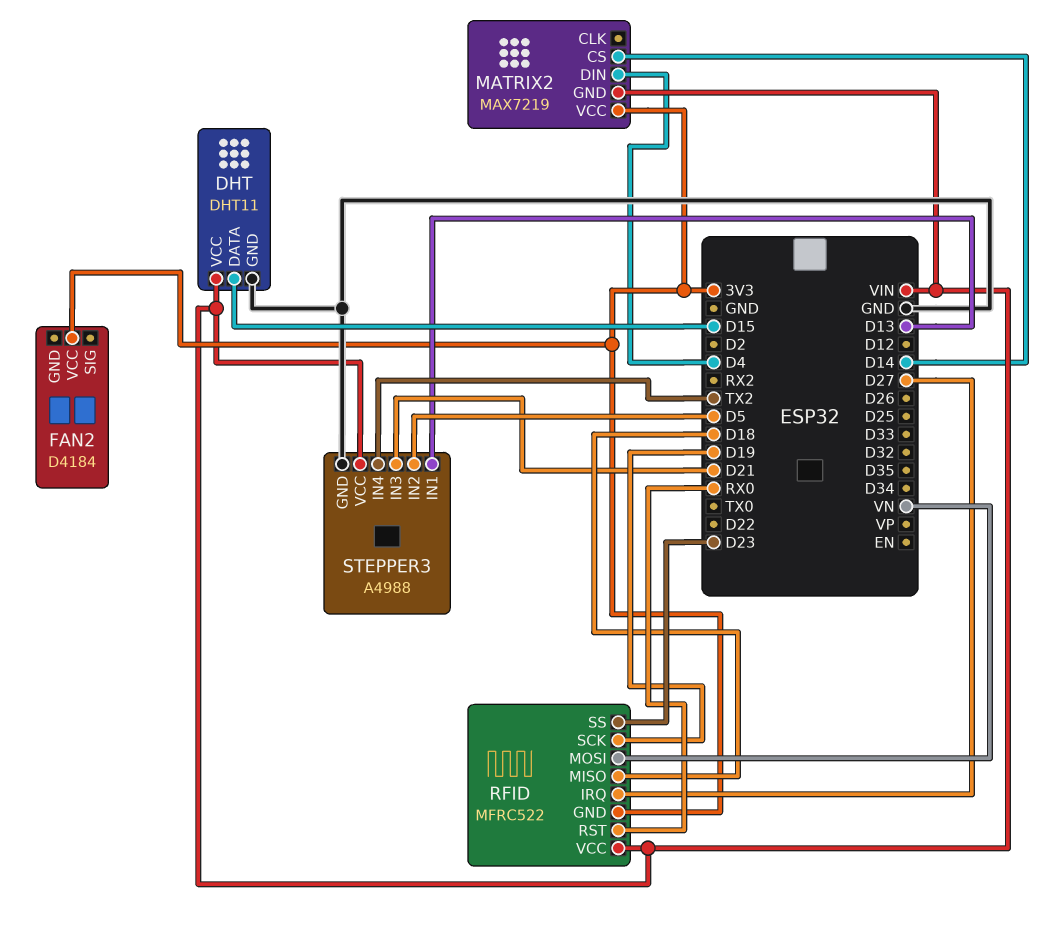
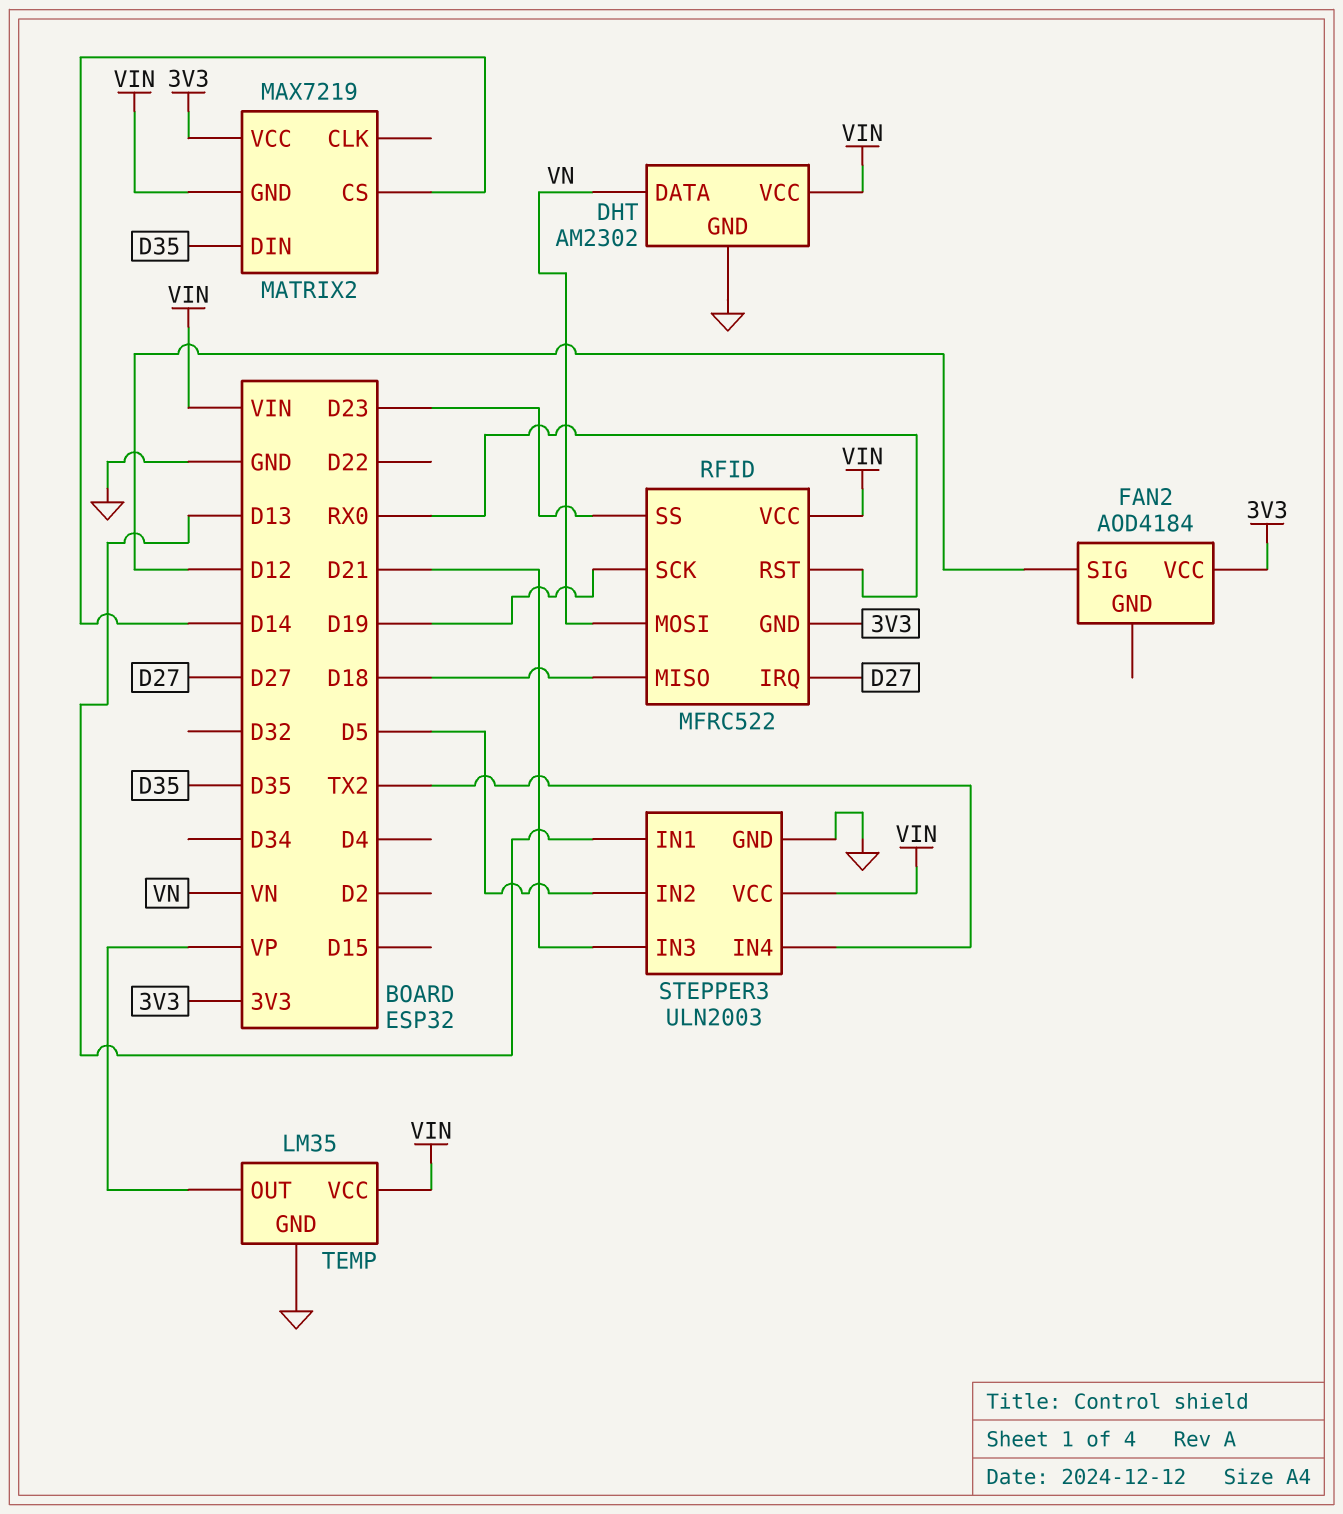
DHT: DHT11 -> AM2302
DHT pin DATA: D15 -> VN
FAN2: D4184 -> AOD4184
FAN2 pin SIG: none -> D12
MATRIX2 pin DIN: D4 -> D35
STEPPER3: A4988 -> ULN2003
TEMP: none -> LM35
TEMP pin GND: none -> GND
TEMP pin OUT: none -> VP
TEMP pin VCC: none -> VIN

